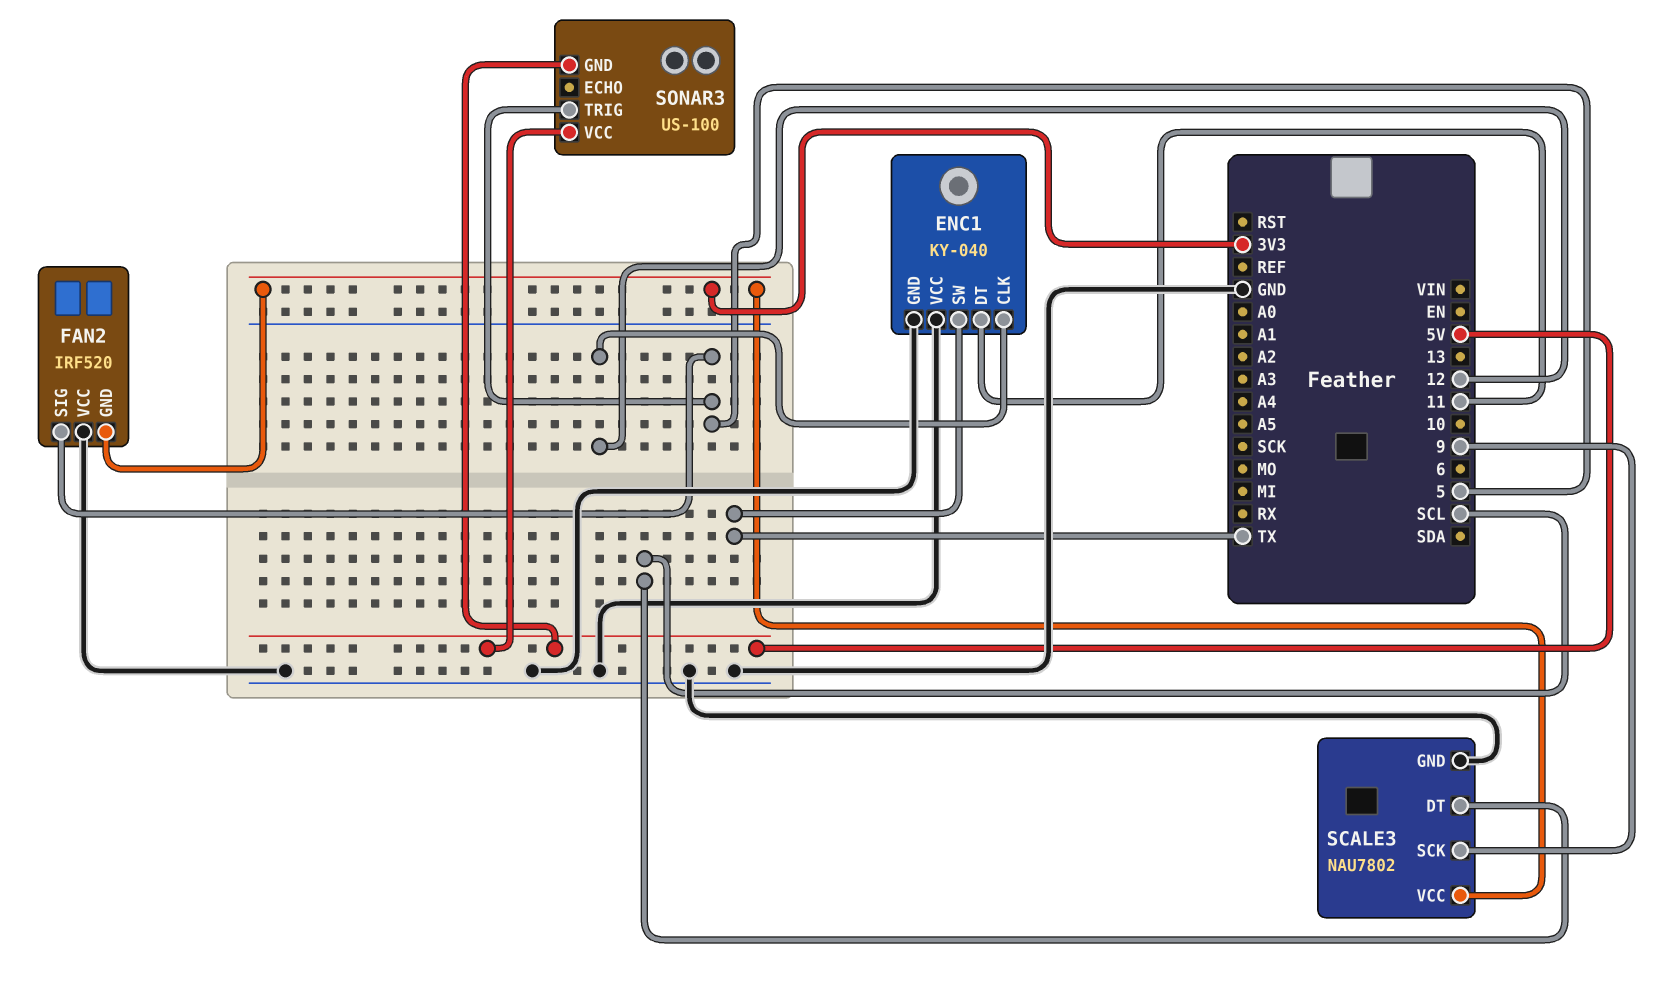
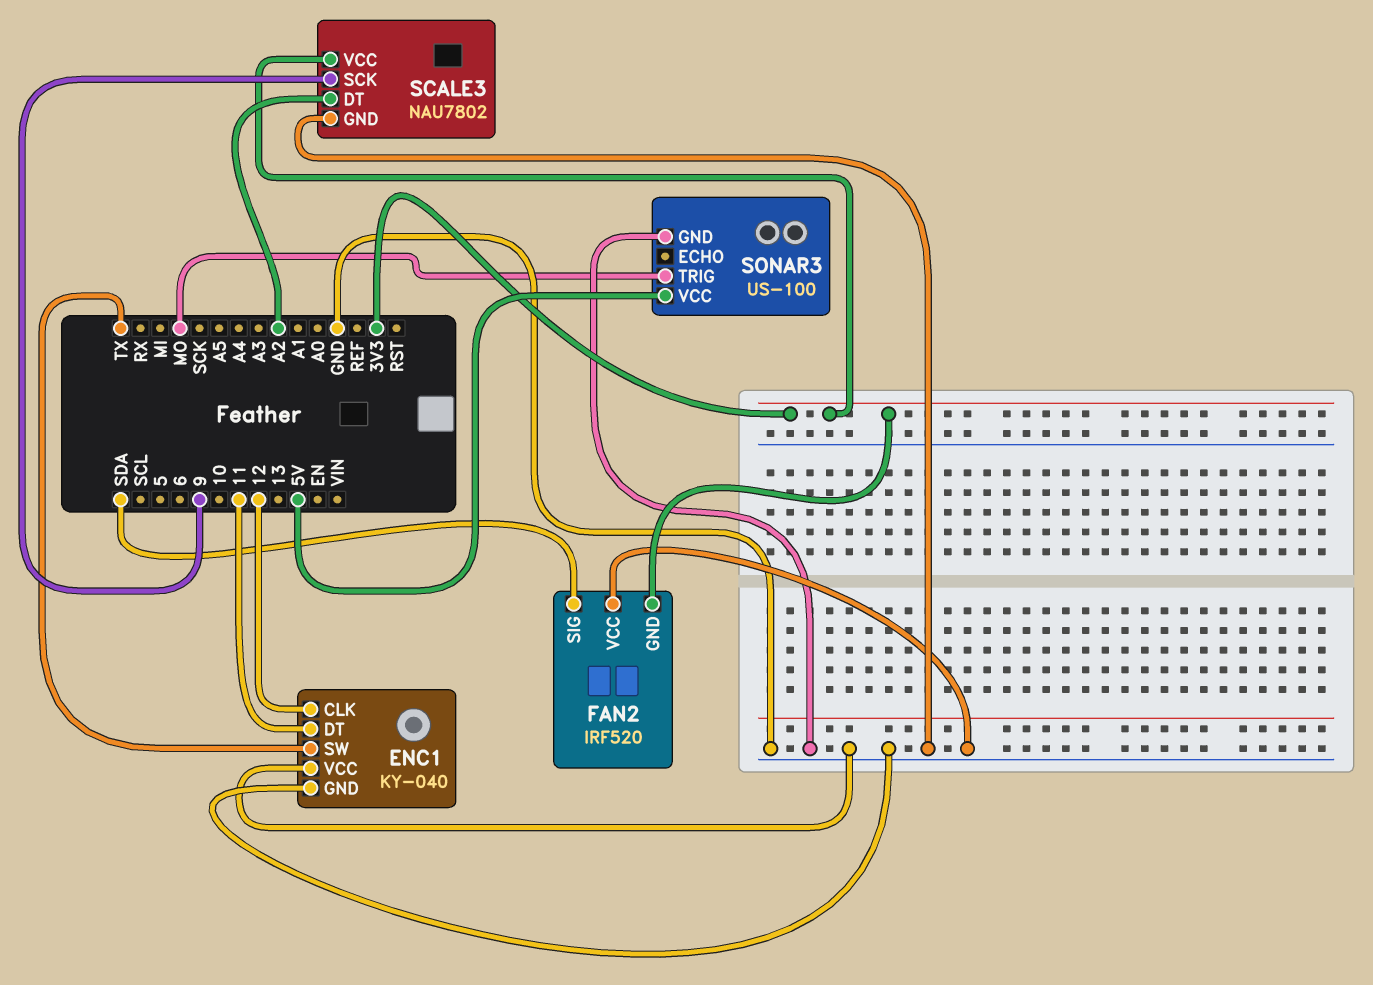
FAN2 pin SIG: 5 -> SDA
SCALE3 pin DT: SCL -> A2
SONAR3 pin GND: 5V -> GND
SONAR3 pin TRIG: 5 -> MO

